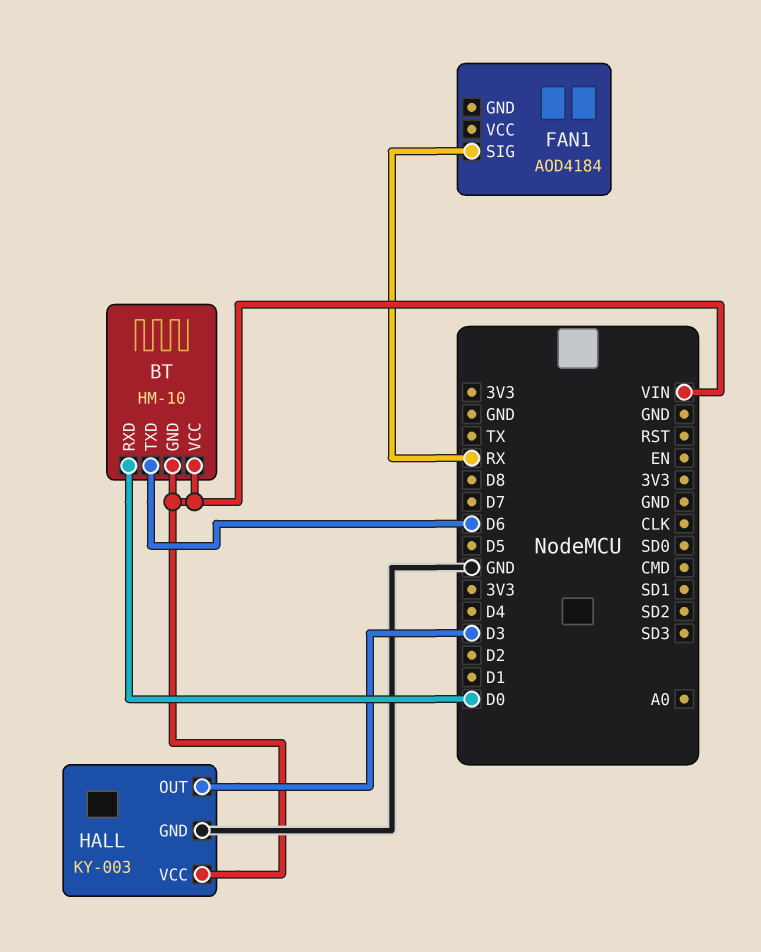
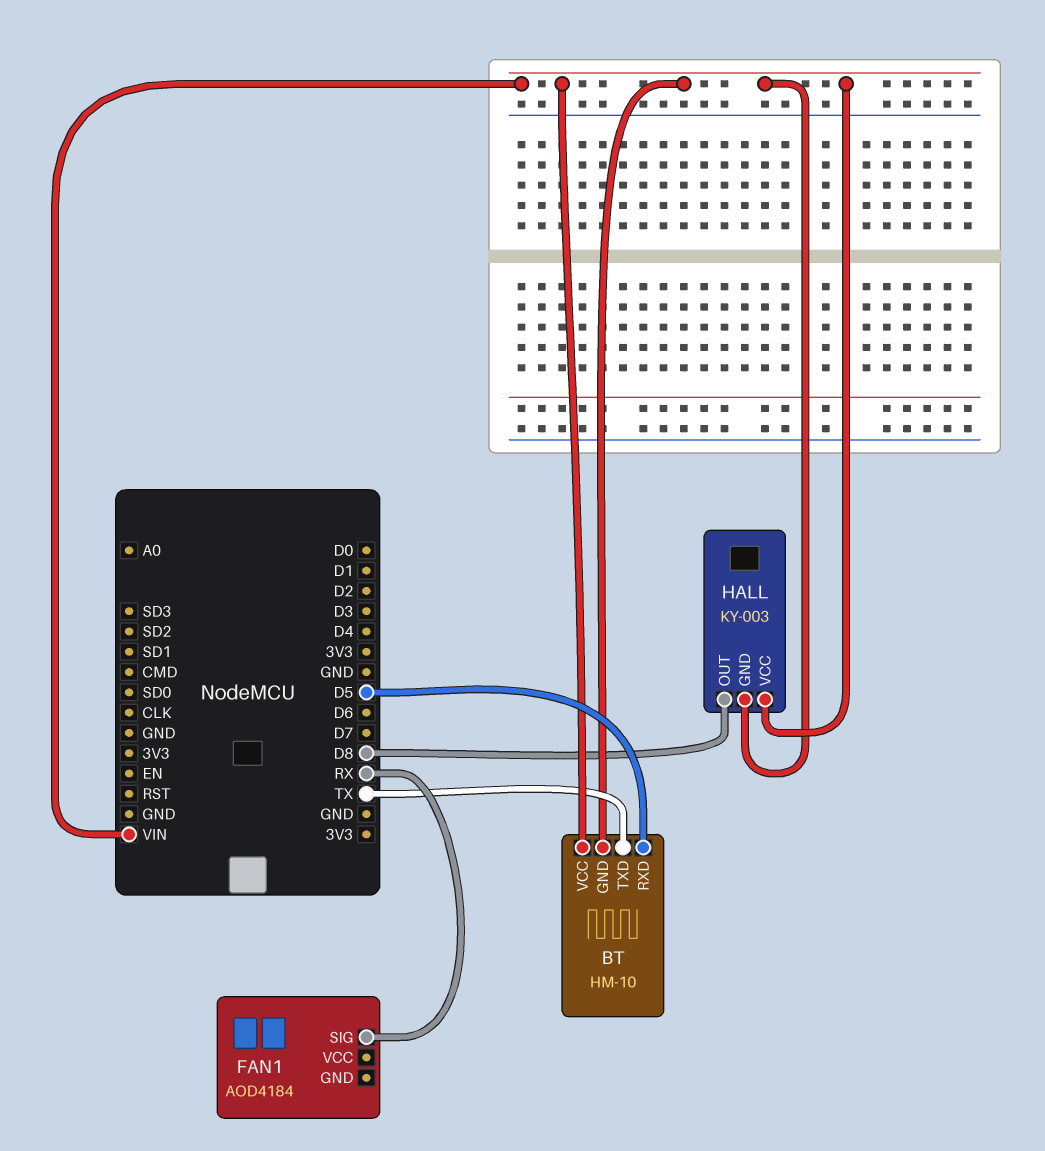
BT pin RXD: D0 -> D5
BT pin TXD: D6 -> TX
HALL pin GND: GND -> VIN
HALL pin OUT: D3 -> D8

